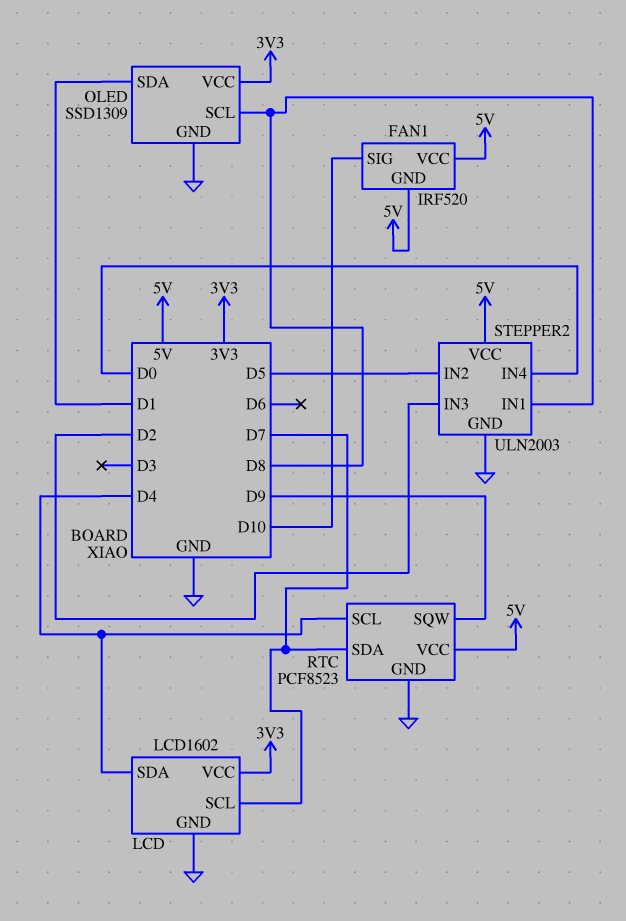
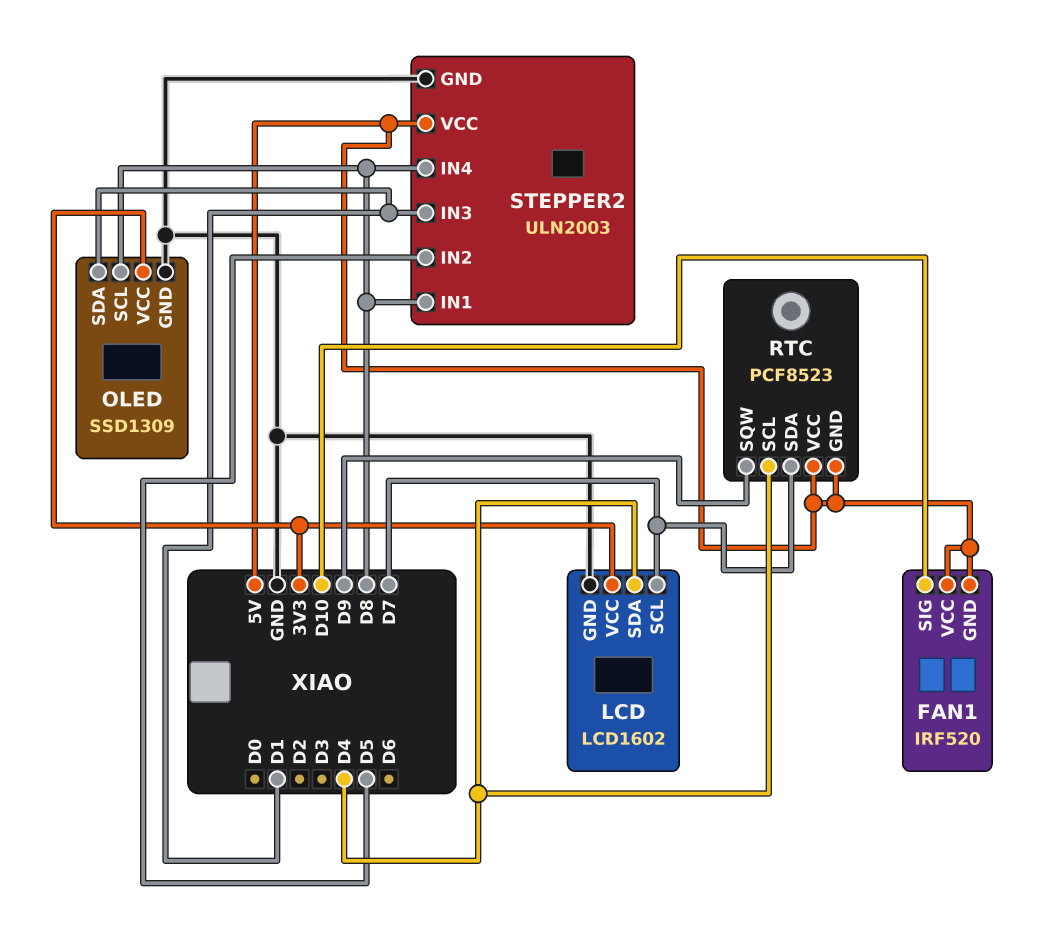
RTC pin GND: GND -> 5V
STEPPER2 pin IN3: D2 -> D1
STEPPER2 pin IN4: D0 -> D8

